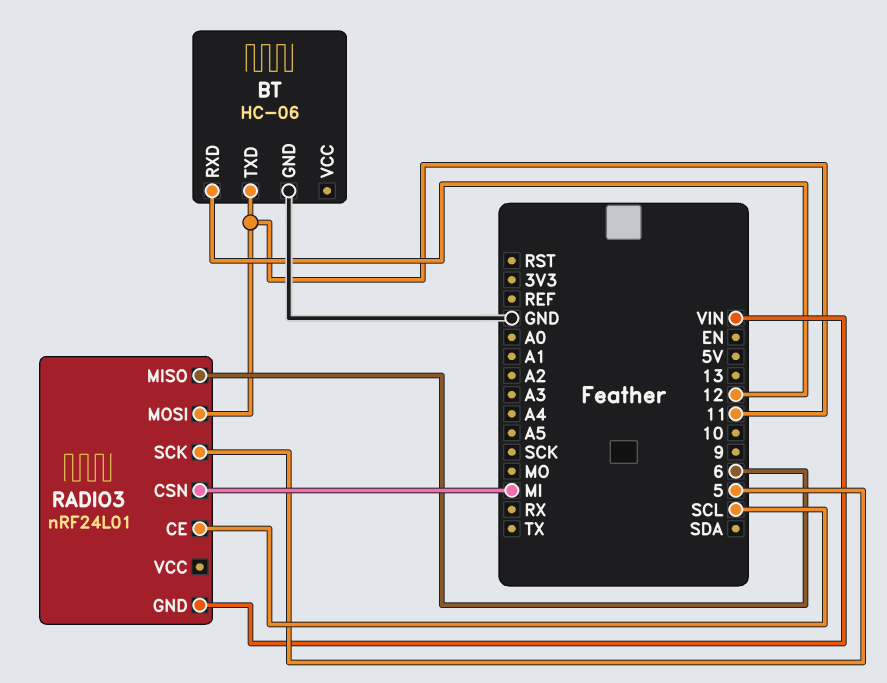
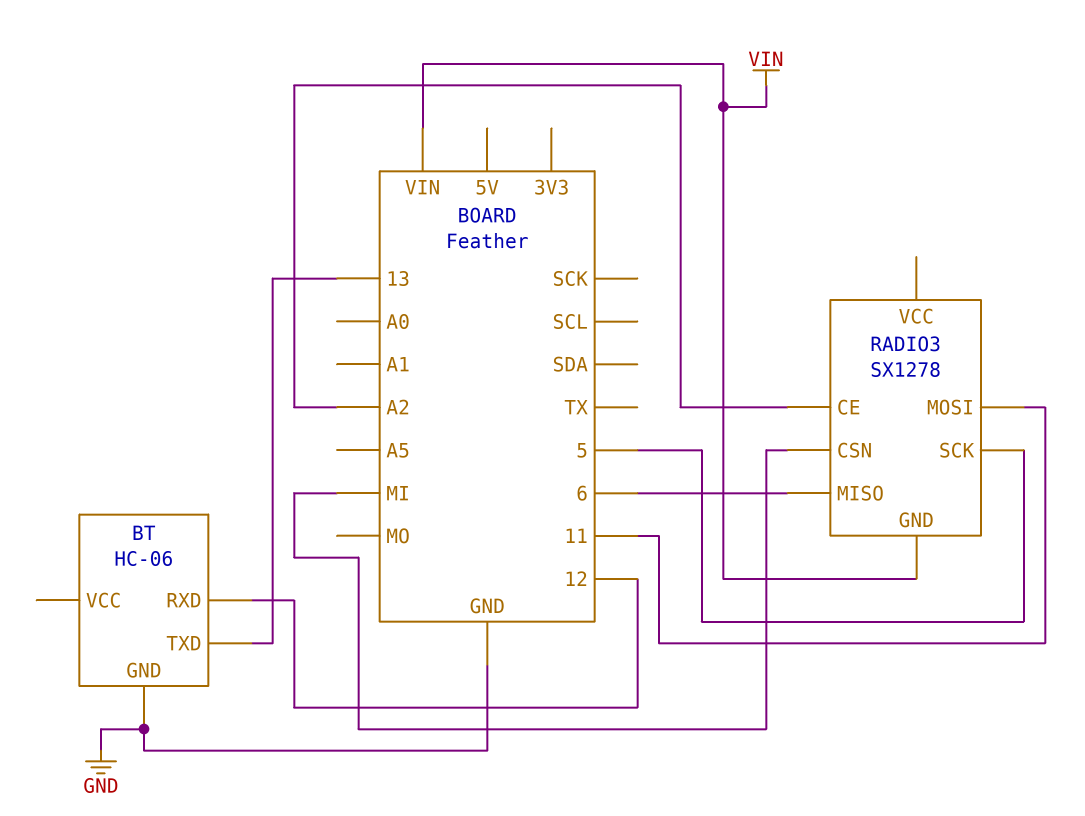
BT pin TXD: 11 -> 13
RADIO3: nRF24L01 -> SX1278
RADIO3 pin CE: SCL -> A2

